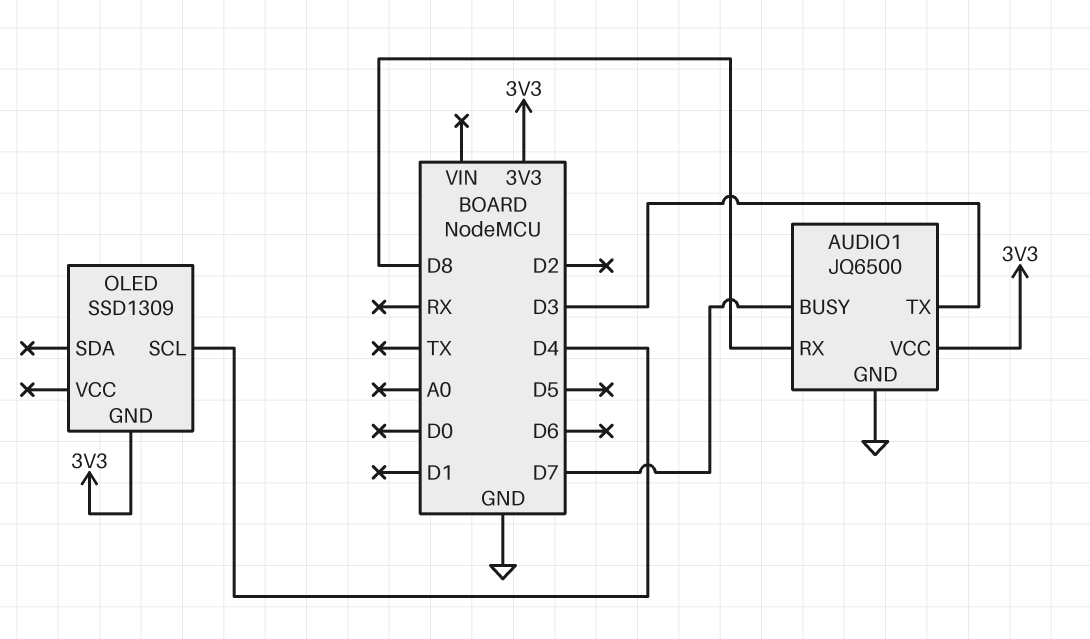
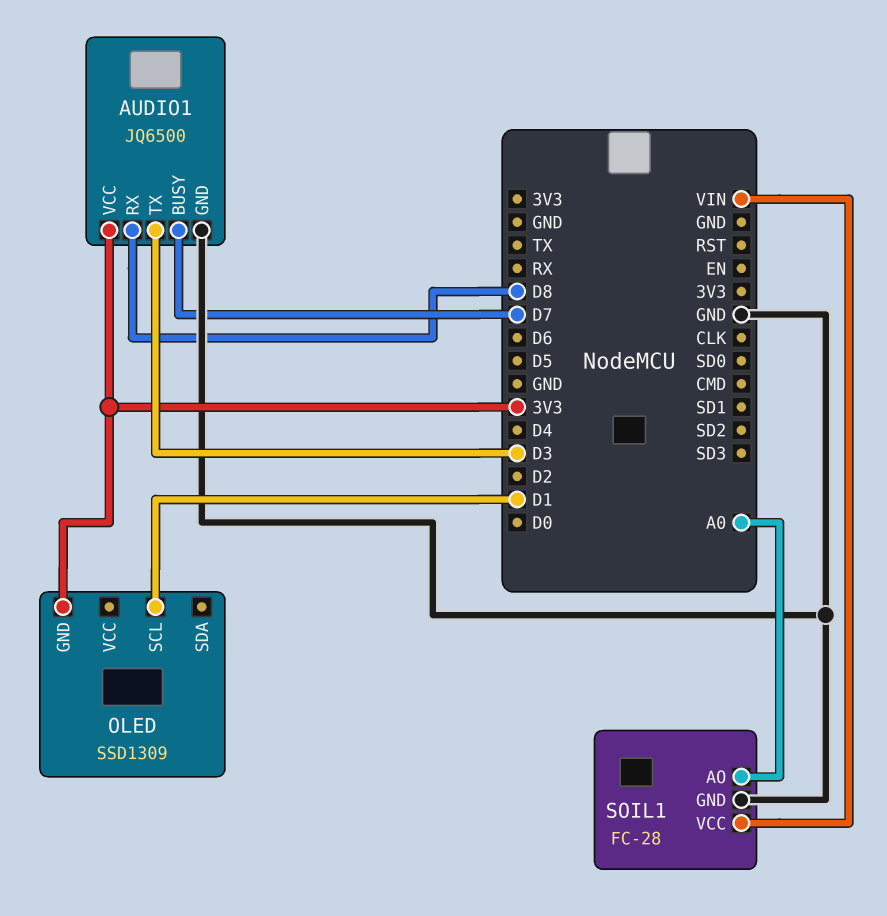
OLED pin SCL: D4 -> D1
SOIL1: none -> FC-28
SOIL1 pin AO: none -> A0
SOIL1 pin GND: none -> GND
SOIL1 pin VCC: none -> VIN

